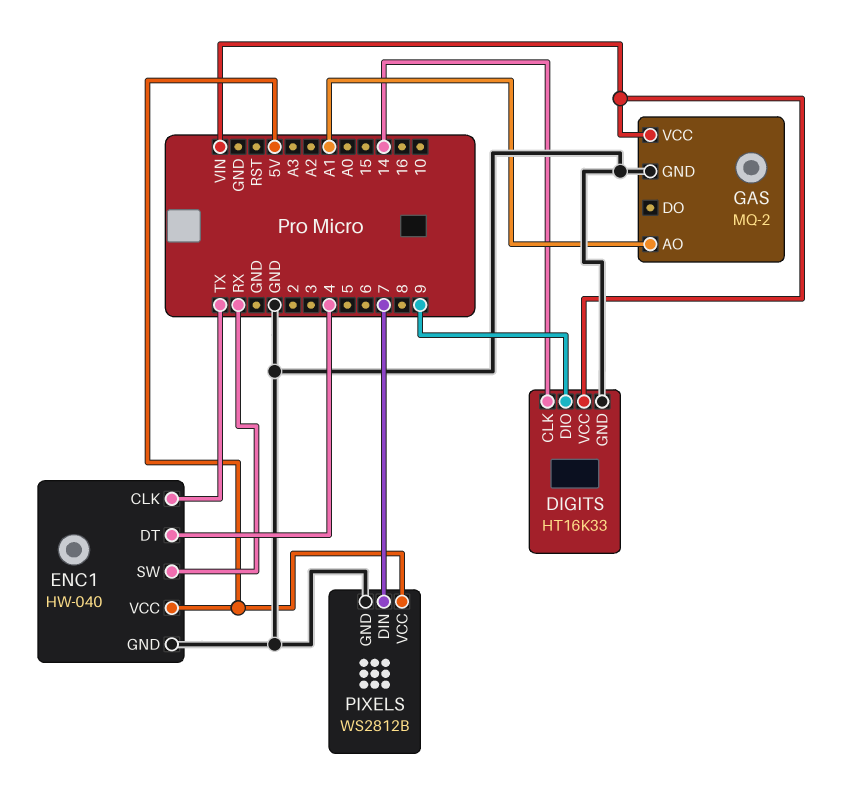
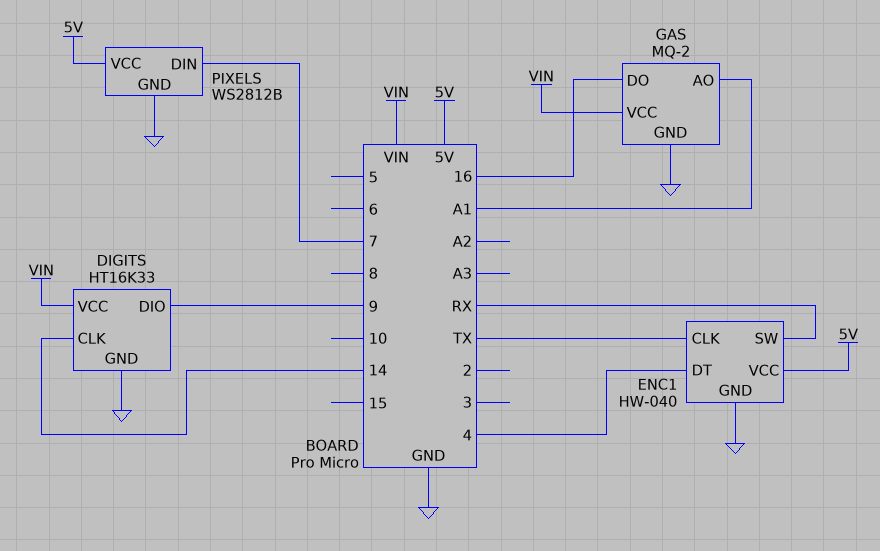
GAS pin DO: none -> 16

